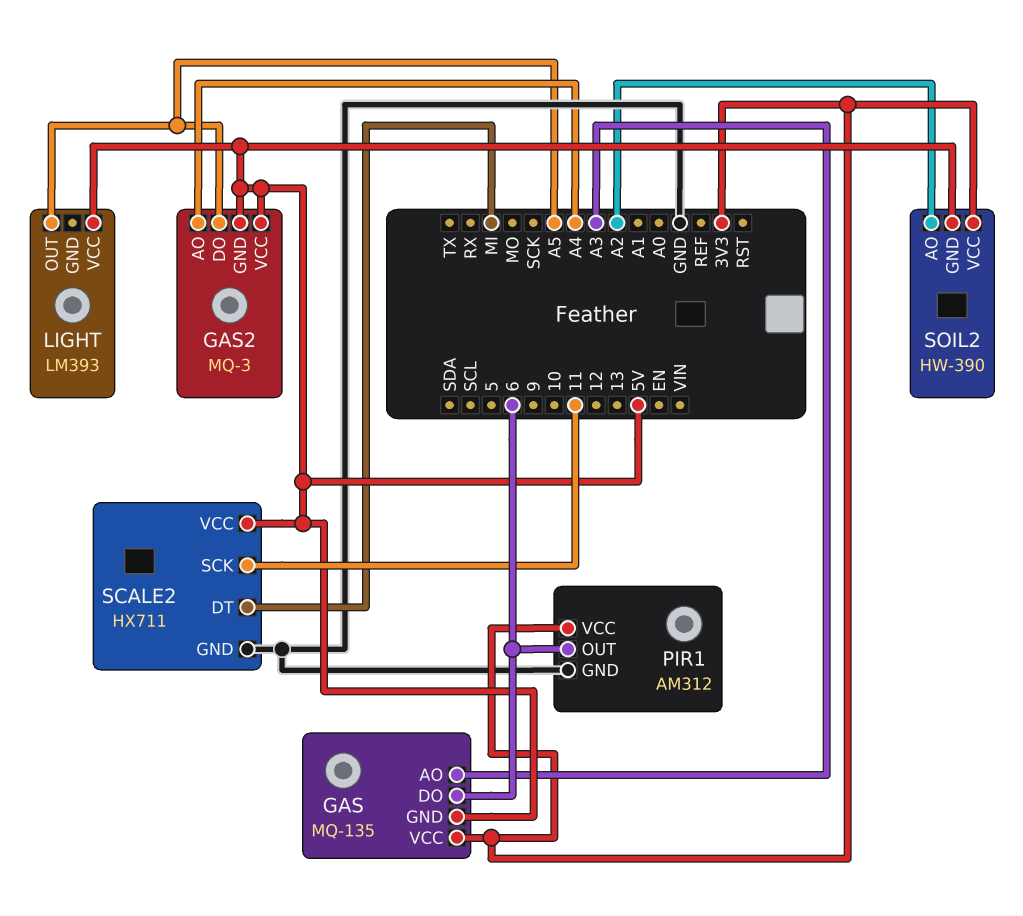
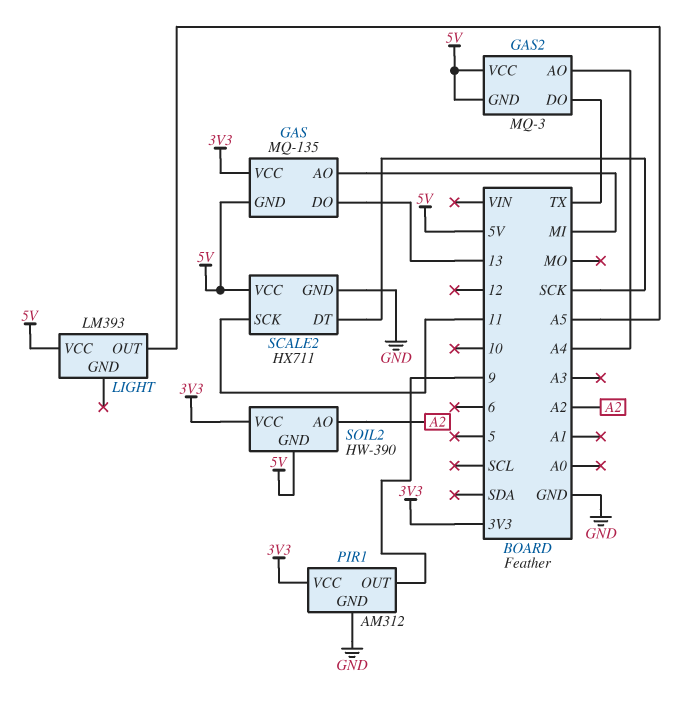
GAS pin AO: A3 -> MI
GAS pin DO: 6 -> 13
GAS2 pin DO: A5 -> TX
PIR1 pin OUT: 6 -> 9
SCALE2 pin DT: MI -> SCK

